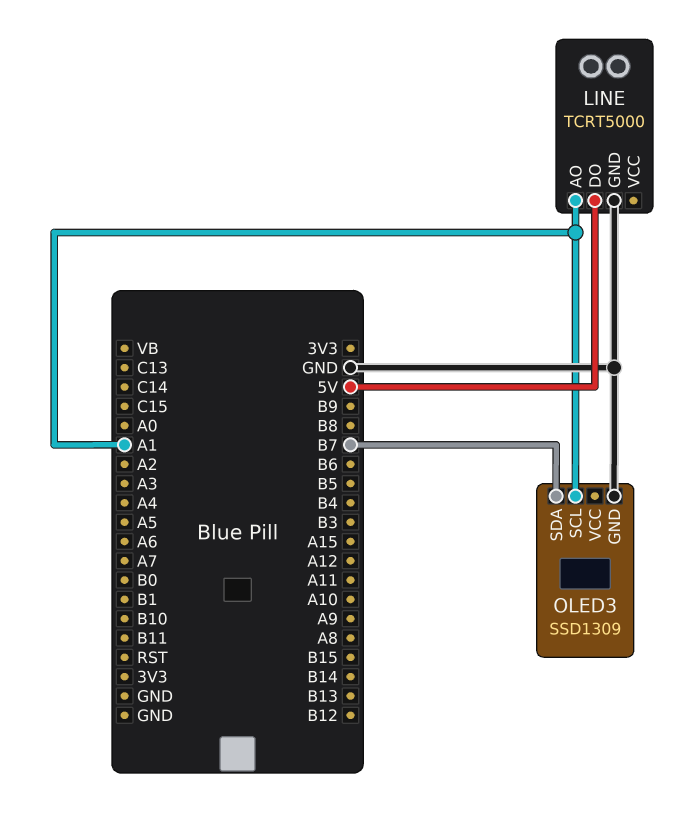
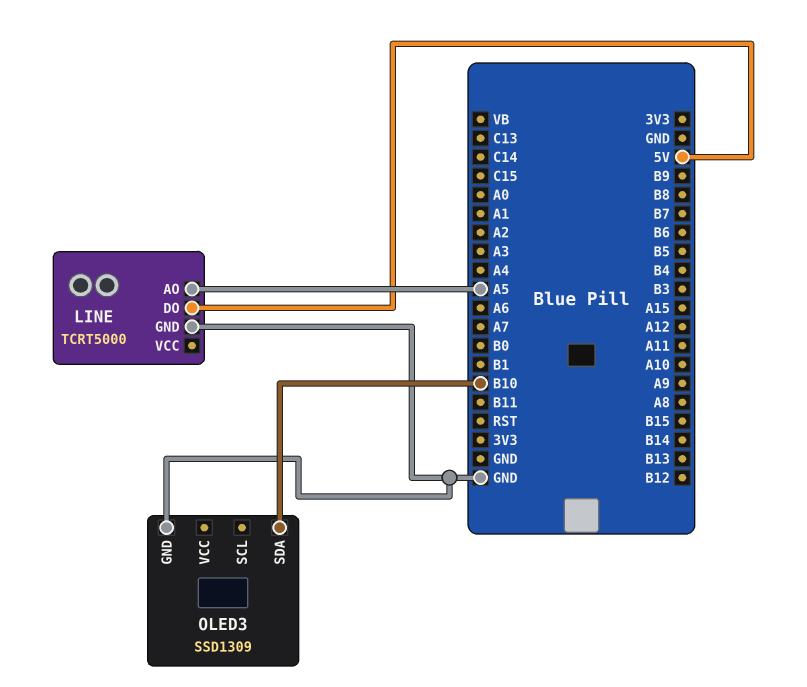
LINE pin AO: A1 -> A5
OLED3 pin SCL: A1 -> none
OLED3 pin SDA: B7 -> B10

